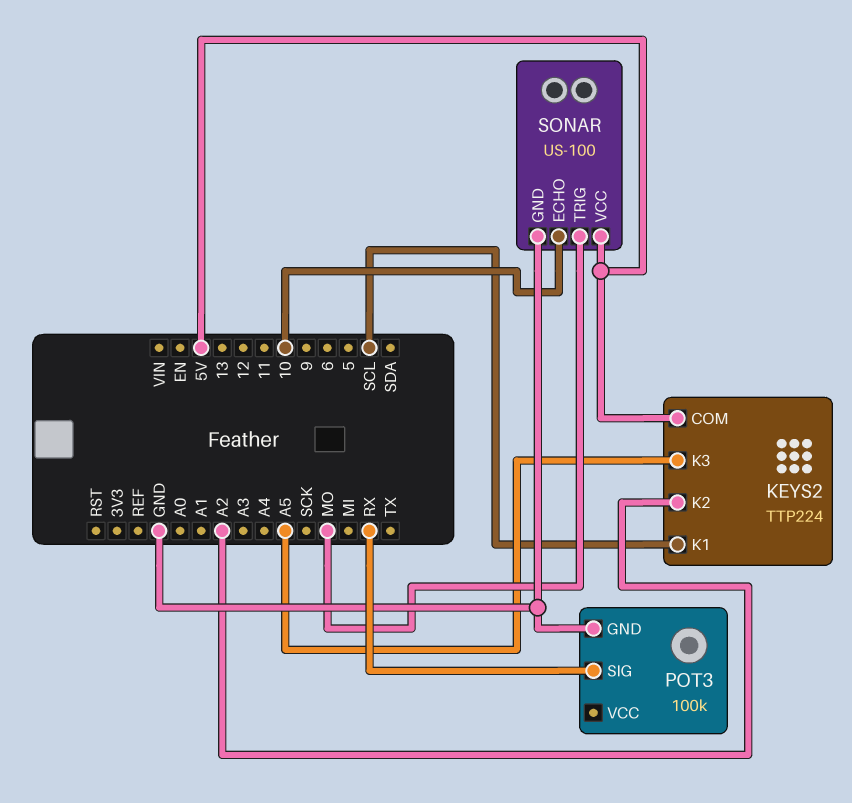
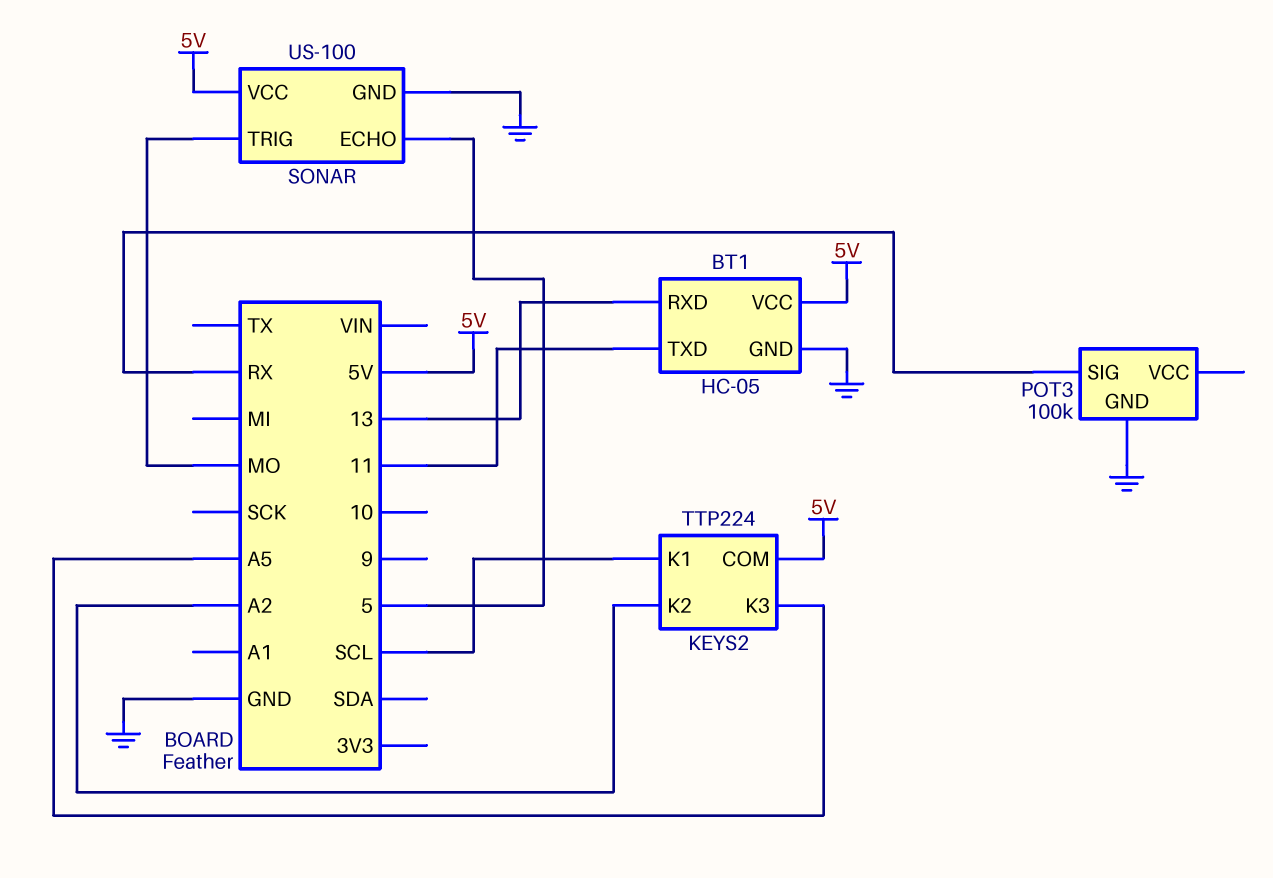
BT1: none -> HC-05
BT1 pin GND: none -> GND
BT1 pin RXD: none -> 13
BT1 pin TXD: none -> 11
BT1 pin VCC: none -> 5V
SONAR pin ECHO: 10 -> 5

